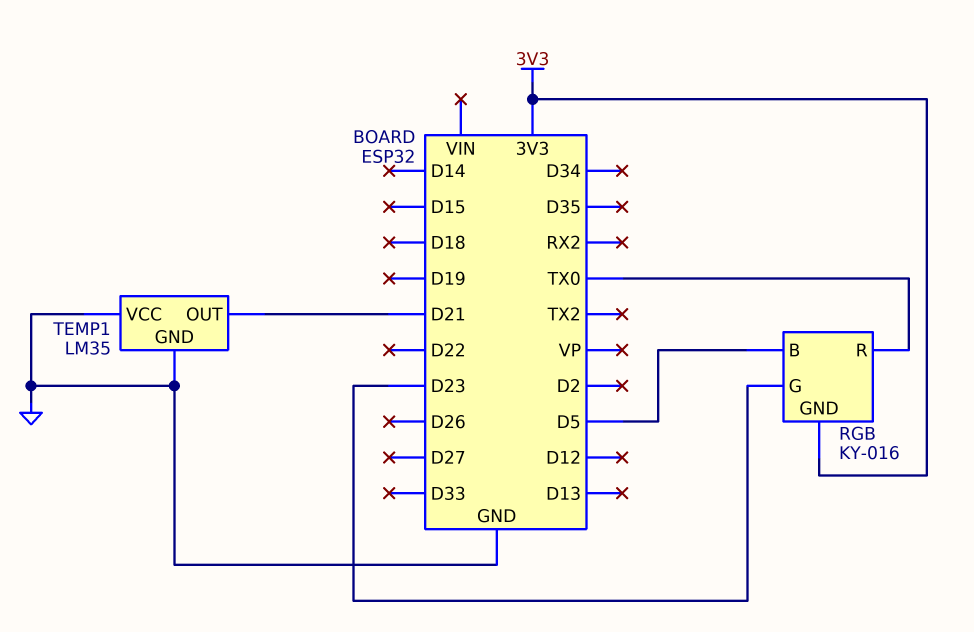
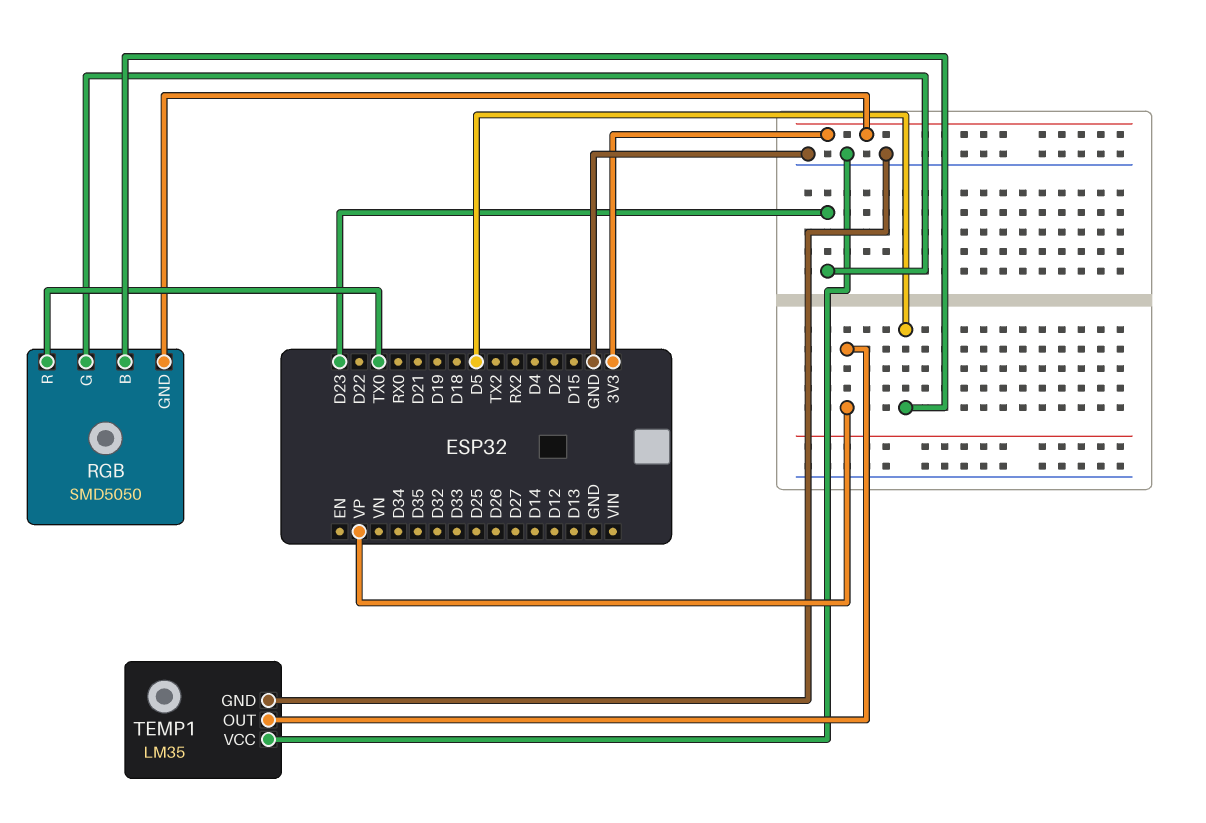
RGB: KY-016 -> SMD5050
TEMP1 pin OUT: D21 -> VP

